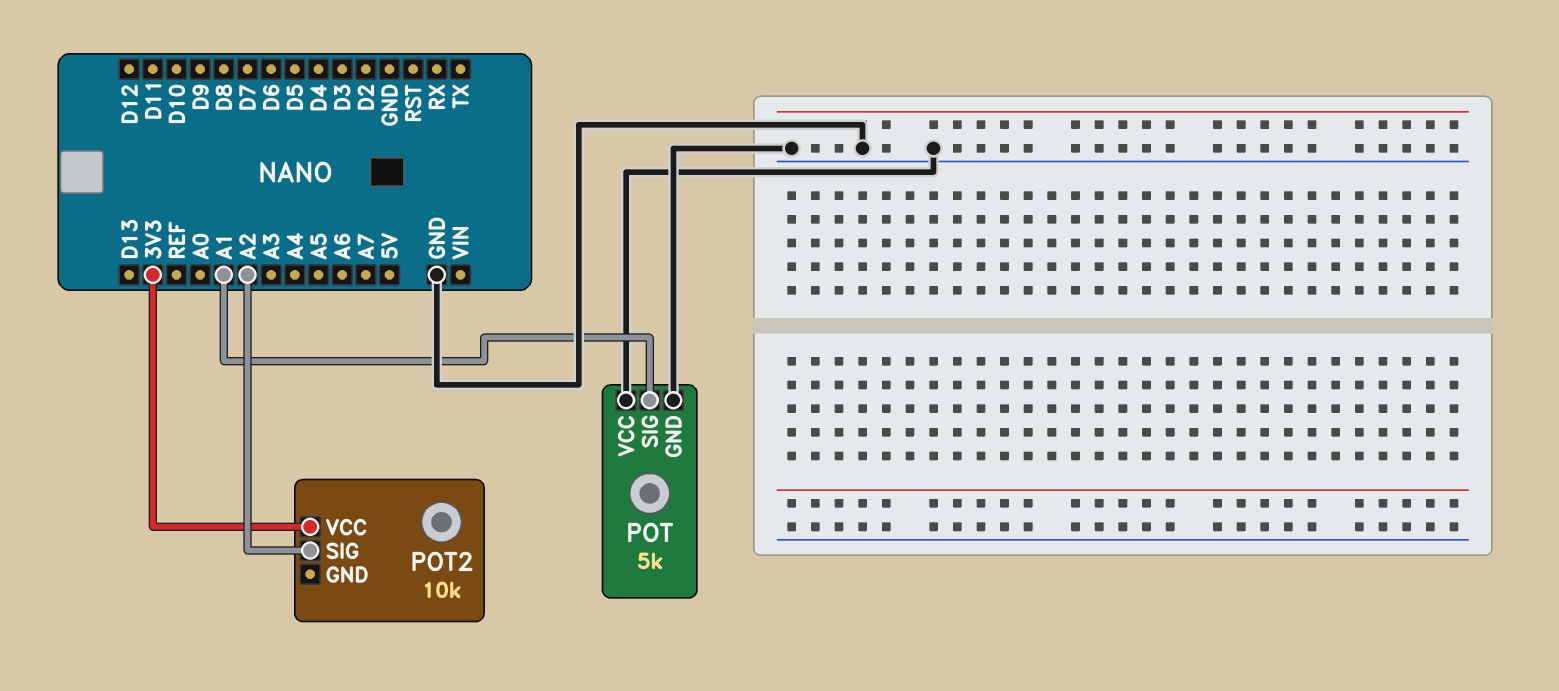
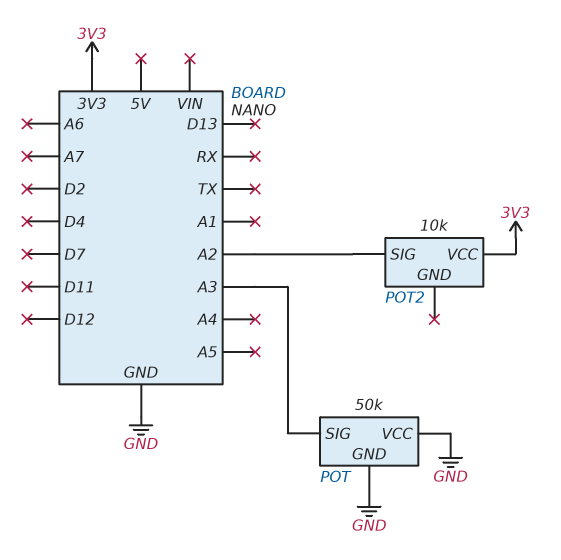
POT: 5k -> 50k
POT pin SIG: A1 -> A3

